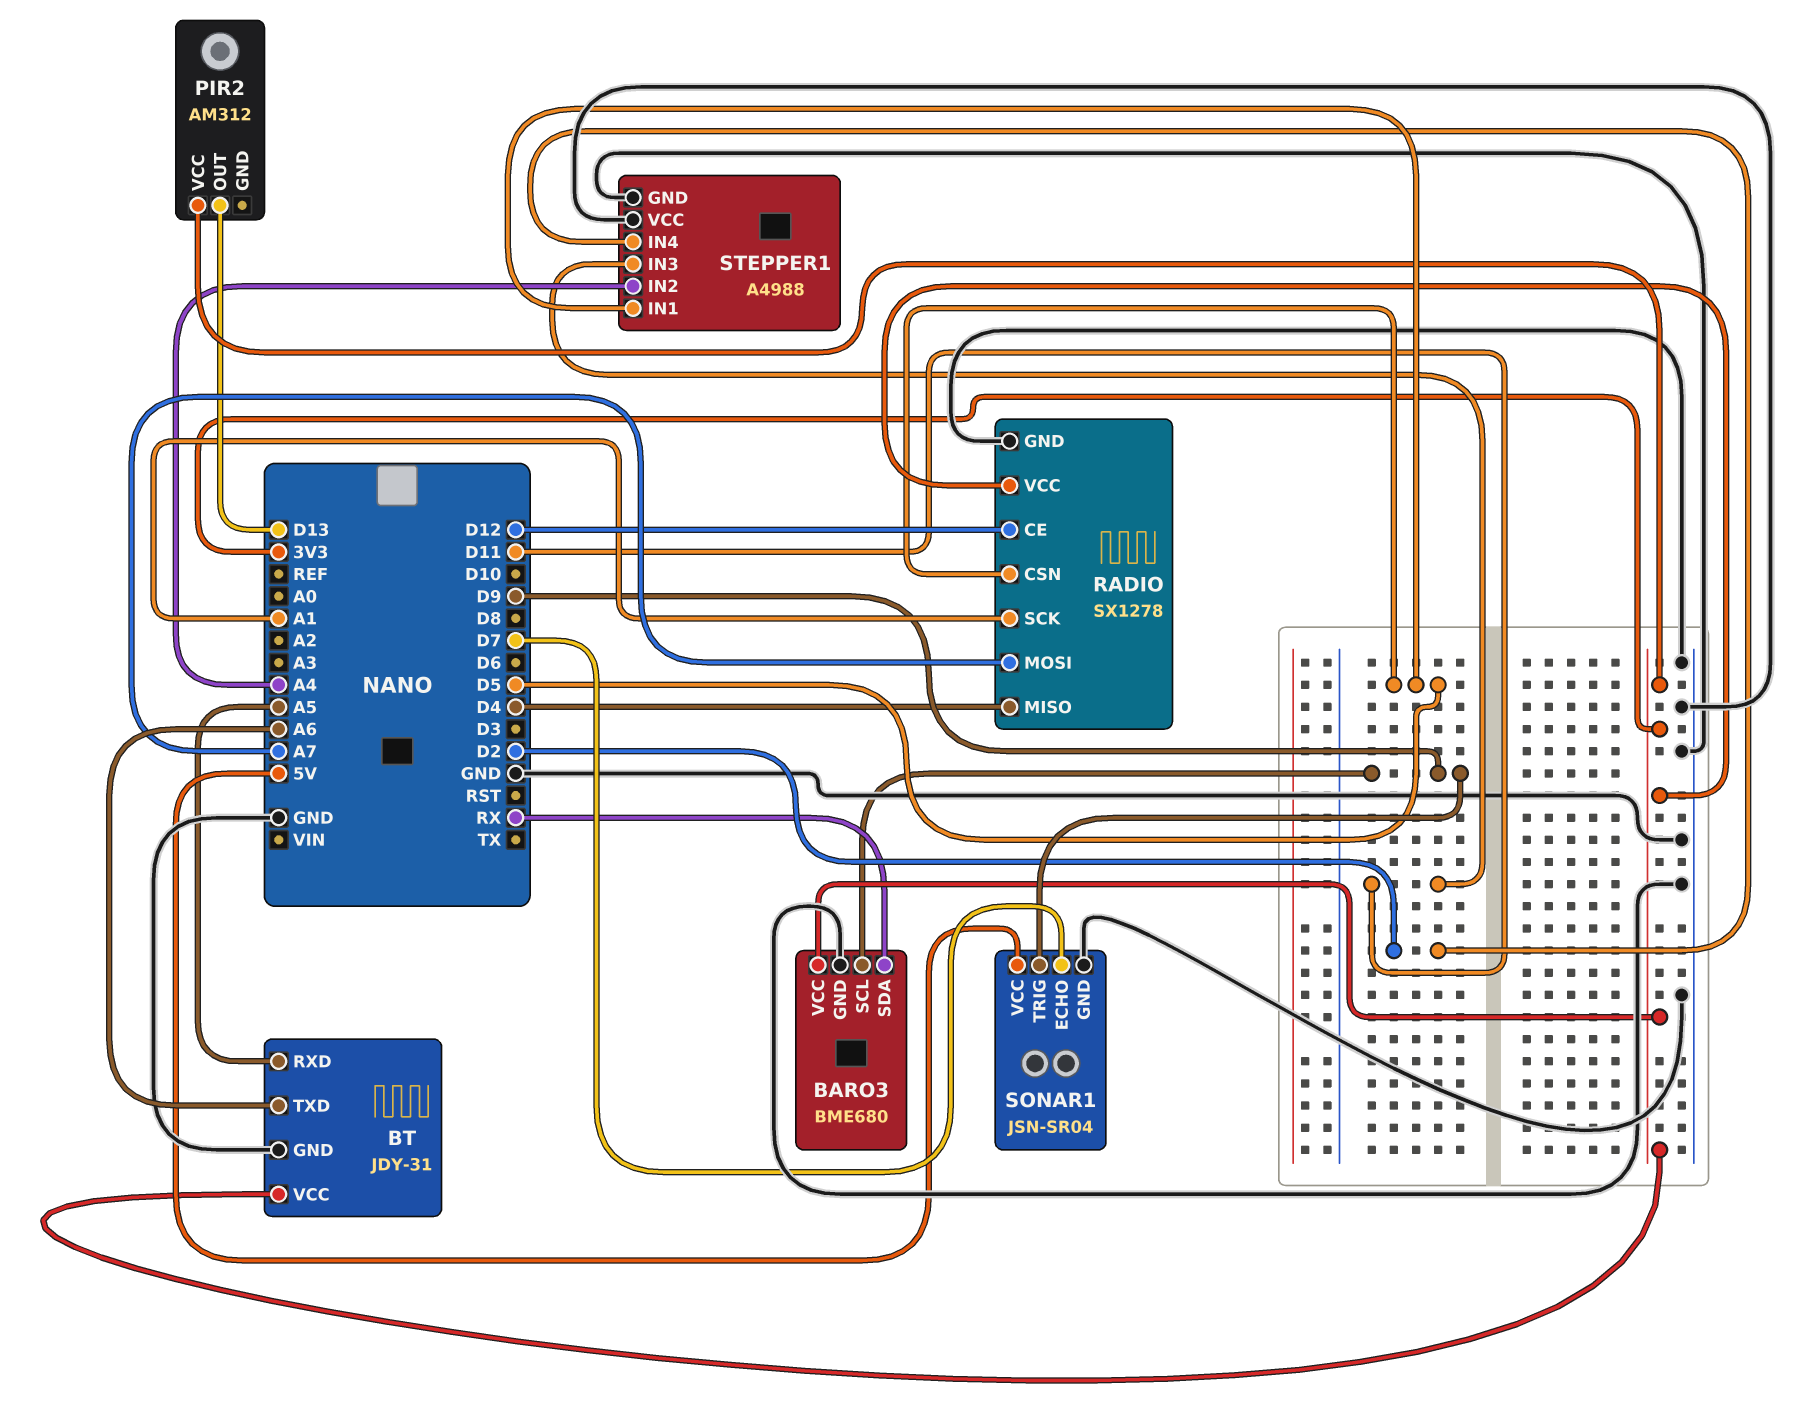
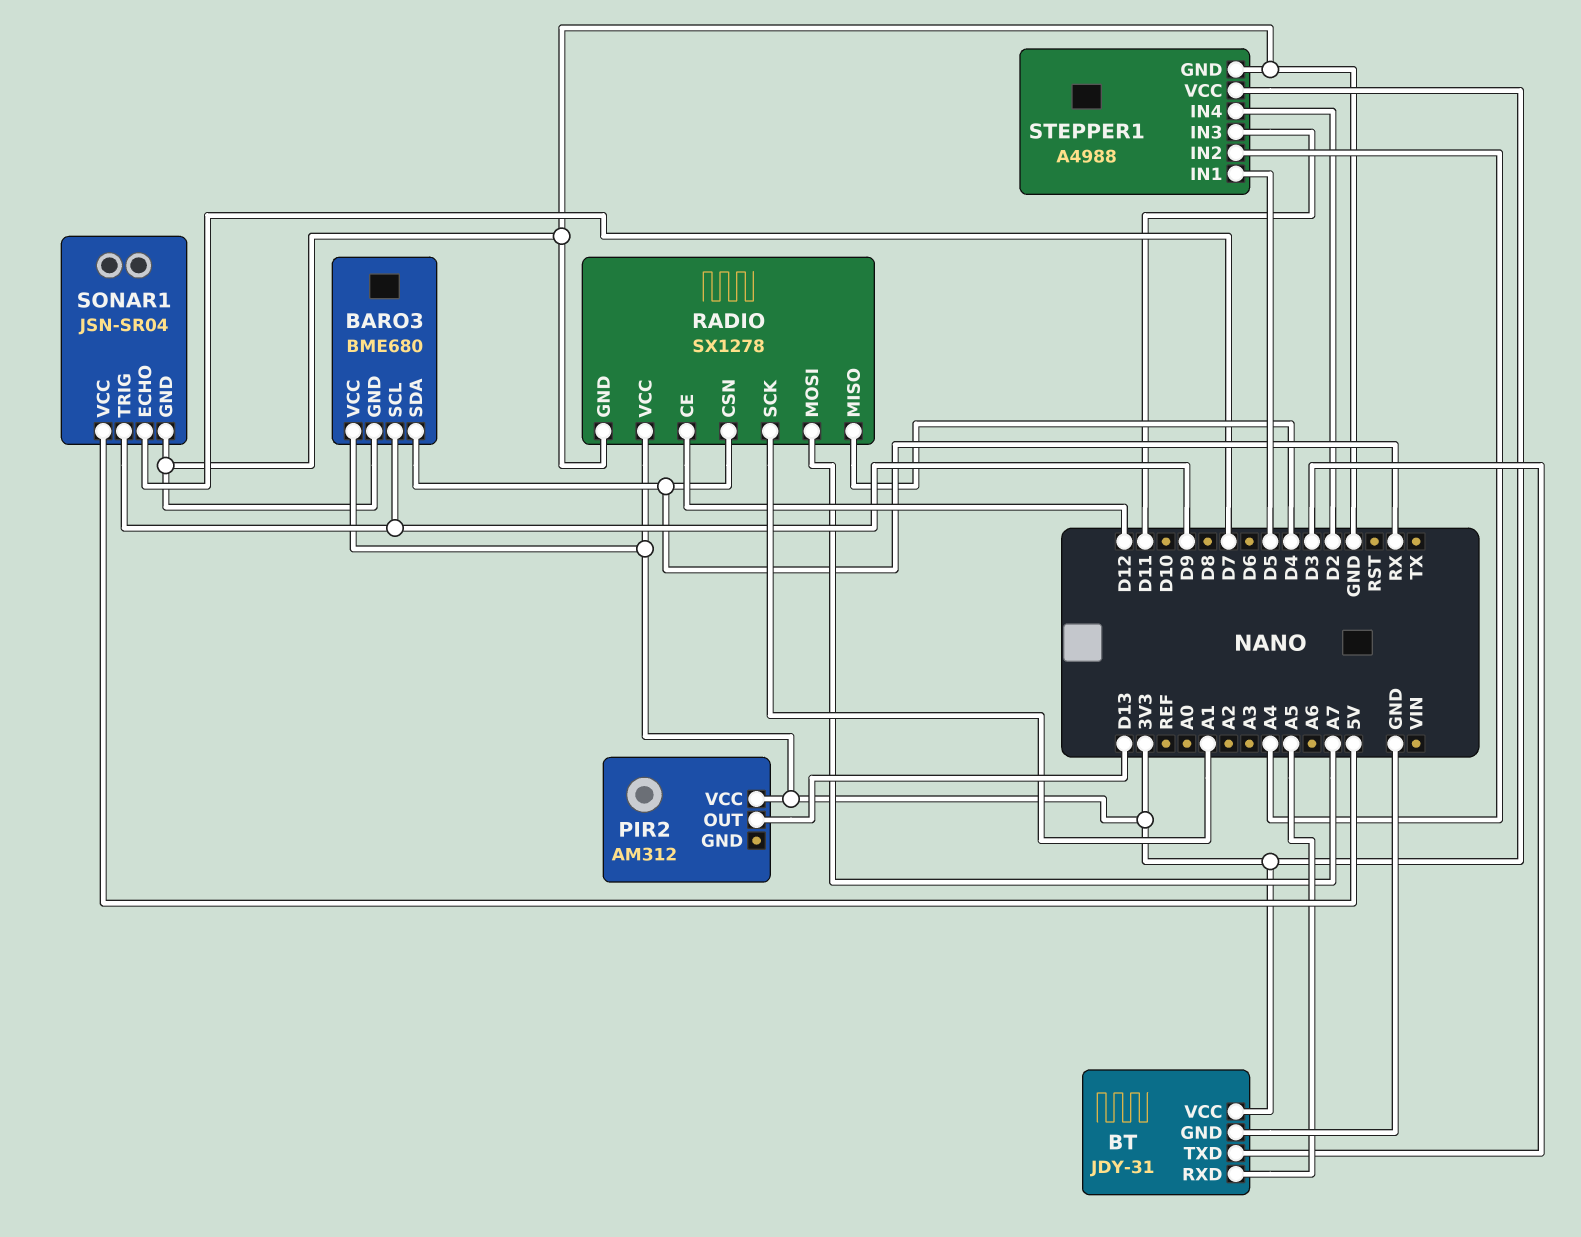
BT pin TXD: A6 -> D3
RADIO pin CSN: D5 -> RX
STEPPER1 pin VCC: GND -> 3V3

